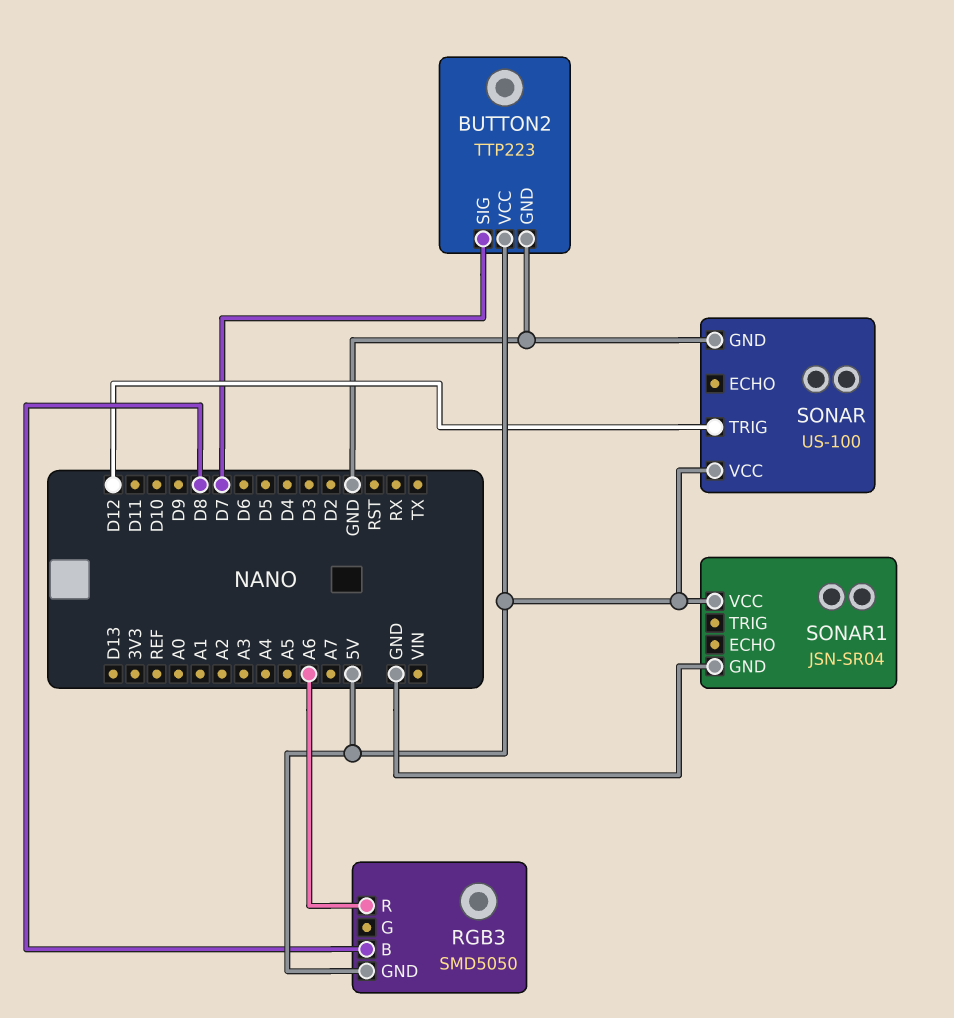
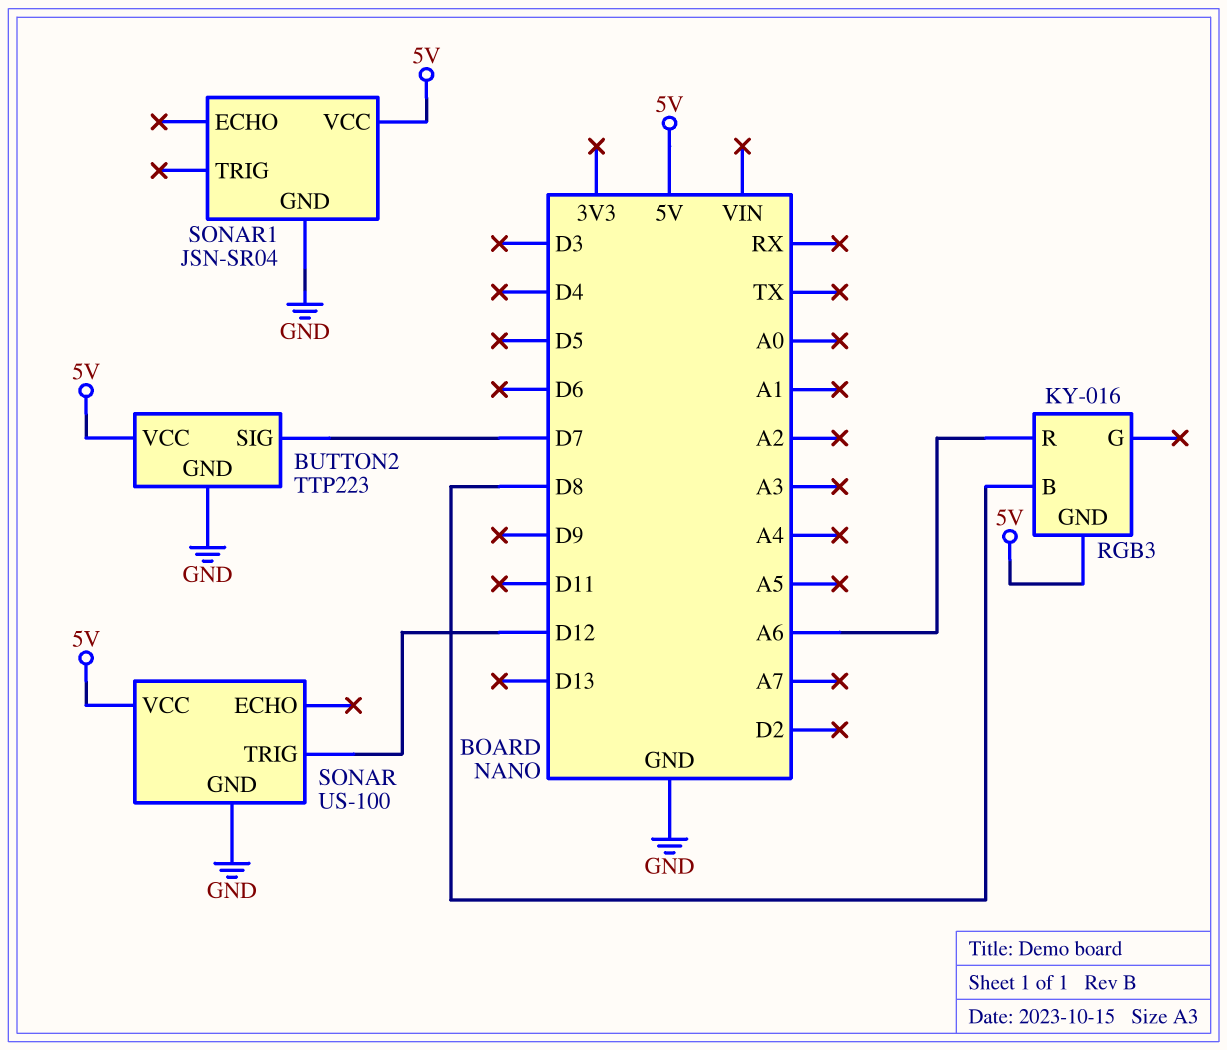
RGB3: SMD5050 -> KY-016

